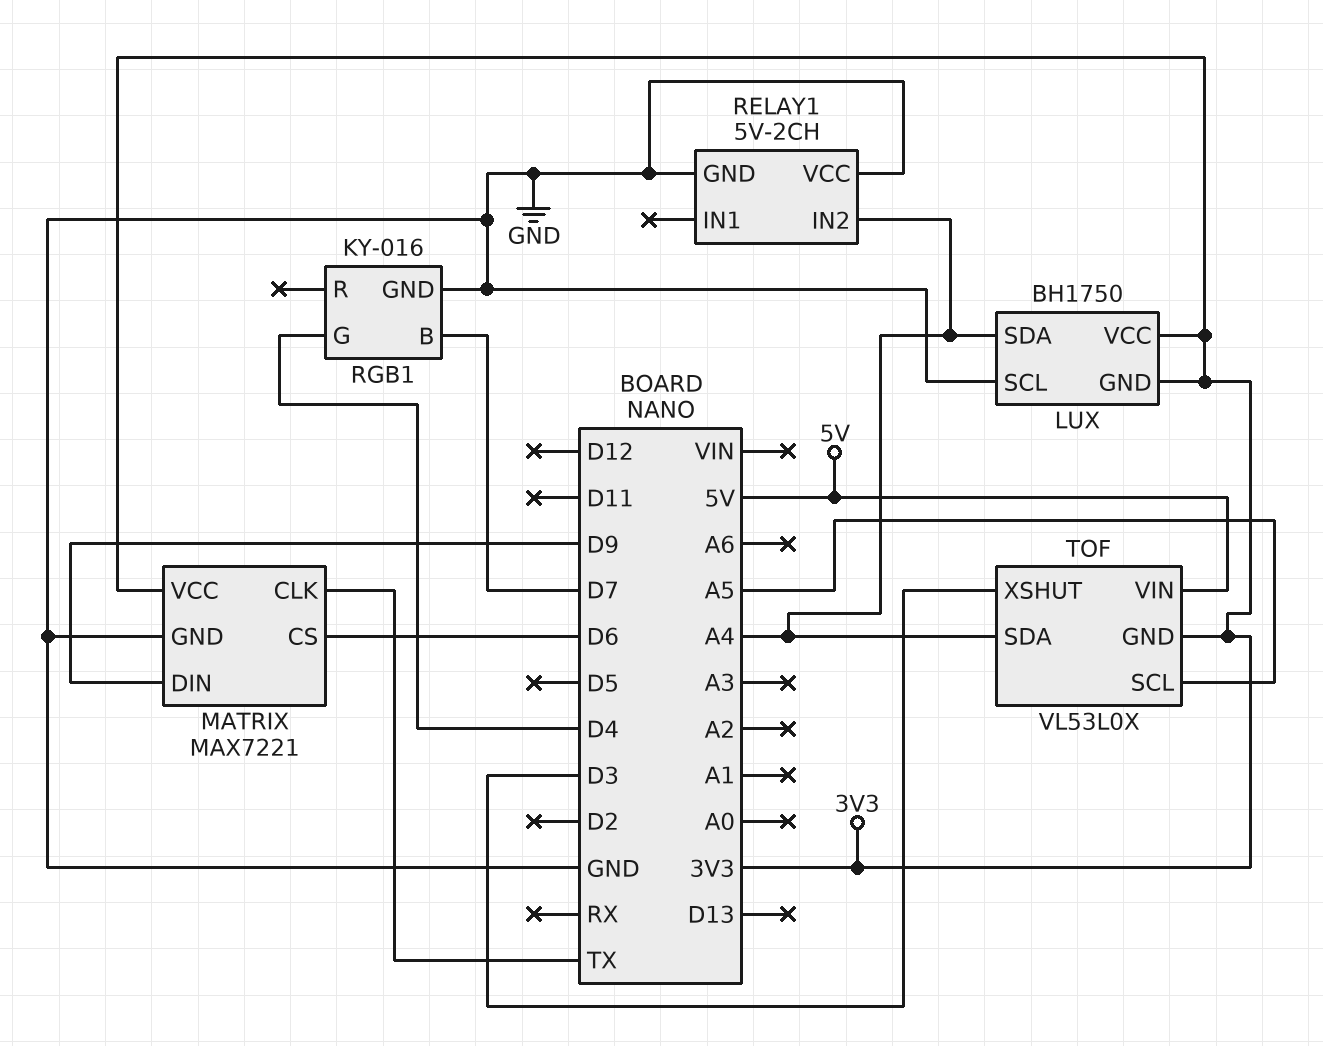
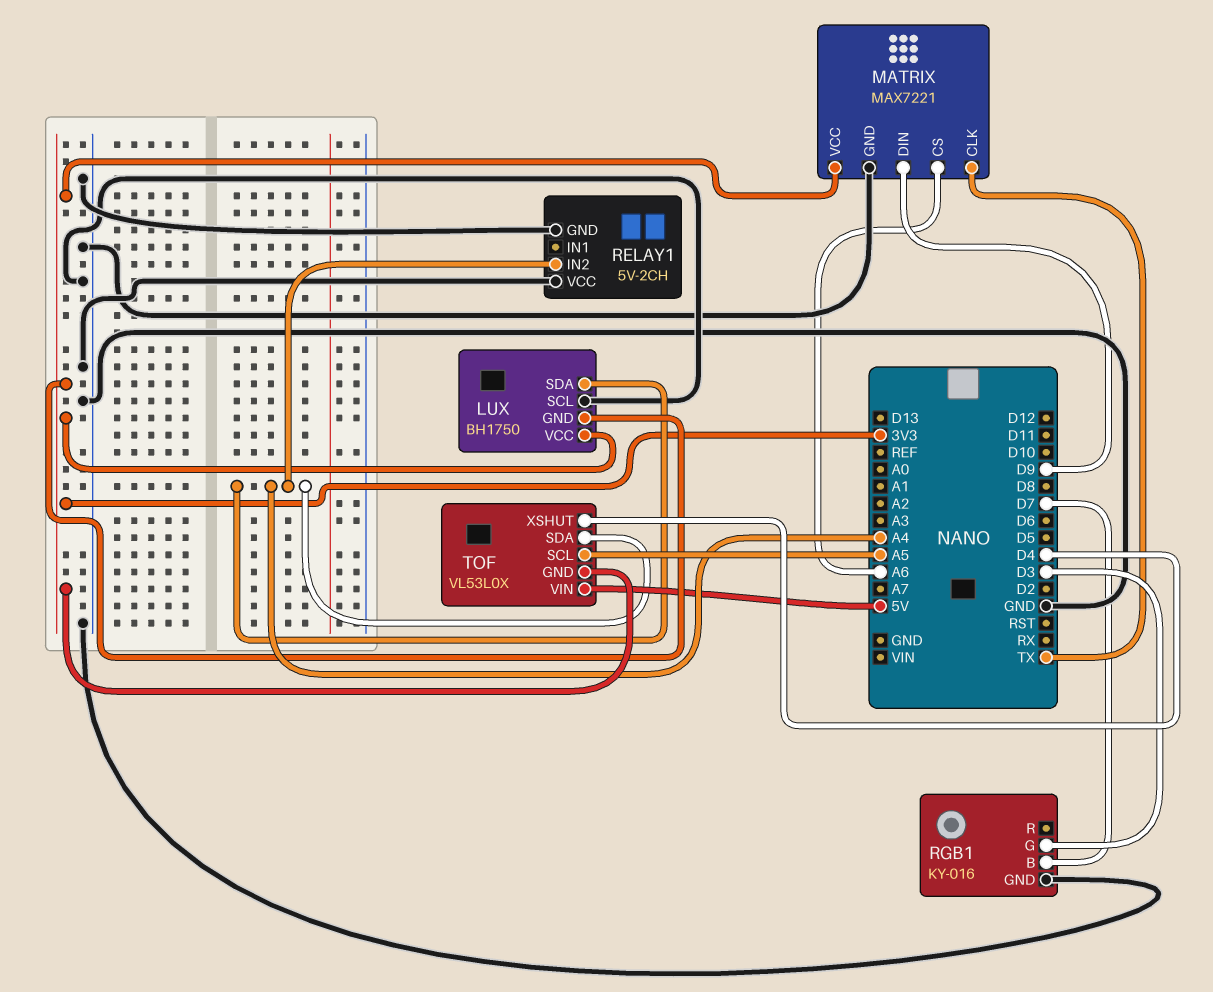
MATRIX pin CS: D6 -> A6
RGB1 pin G: D4 -> D3
TOF pin XSHUT: D3 -> D4

